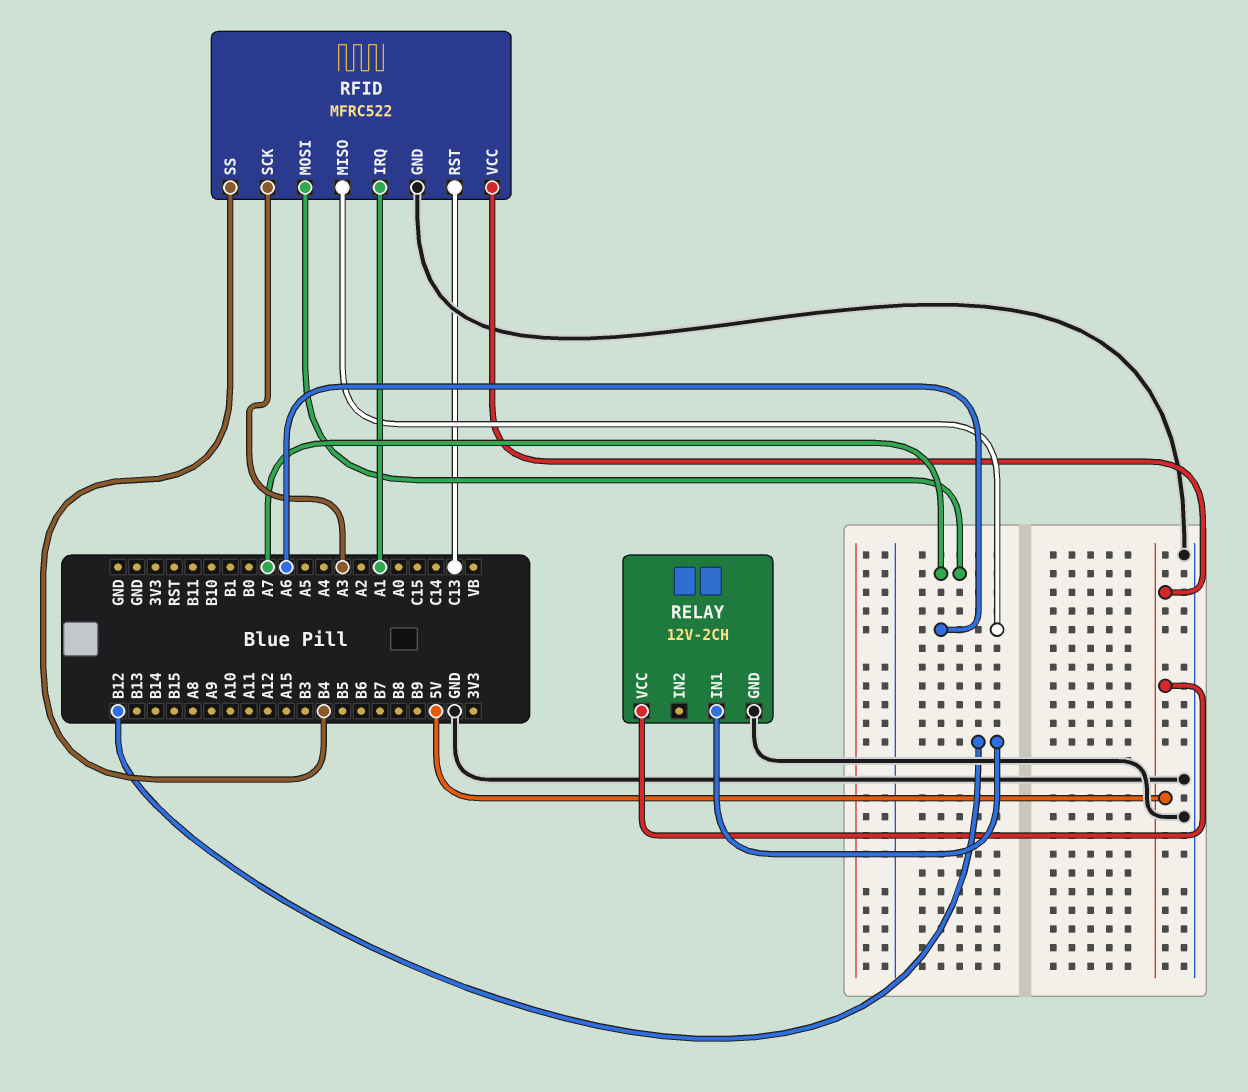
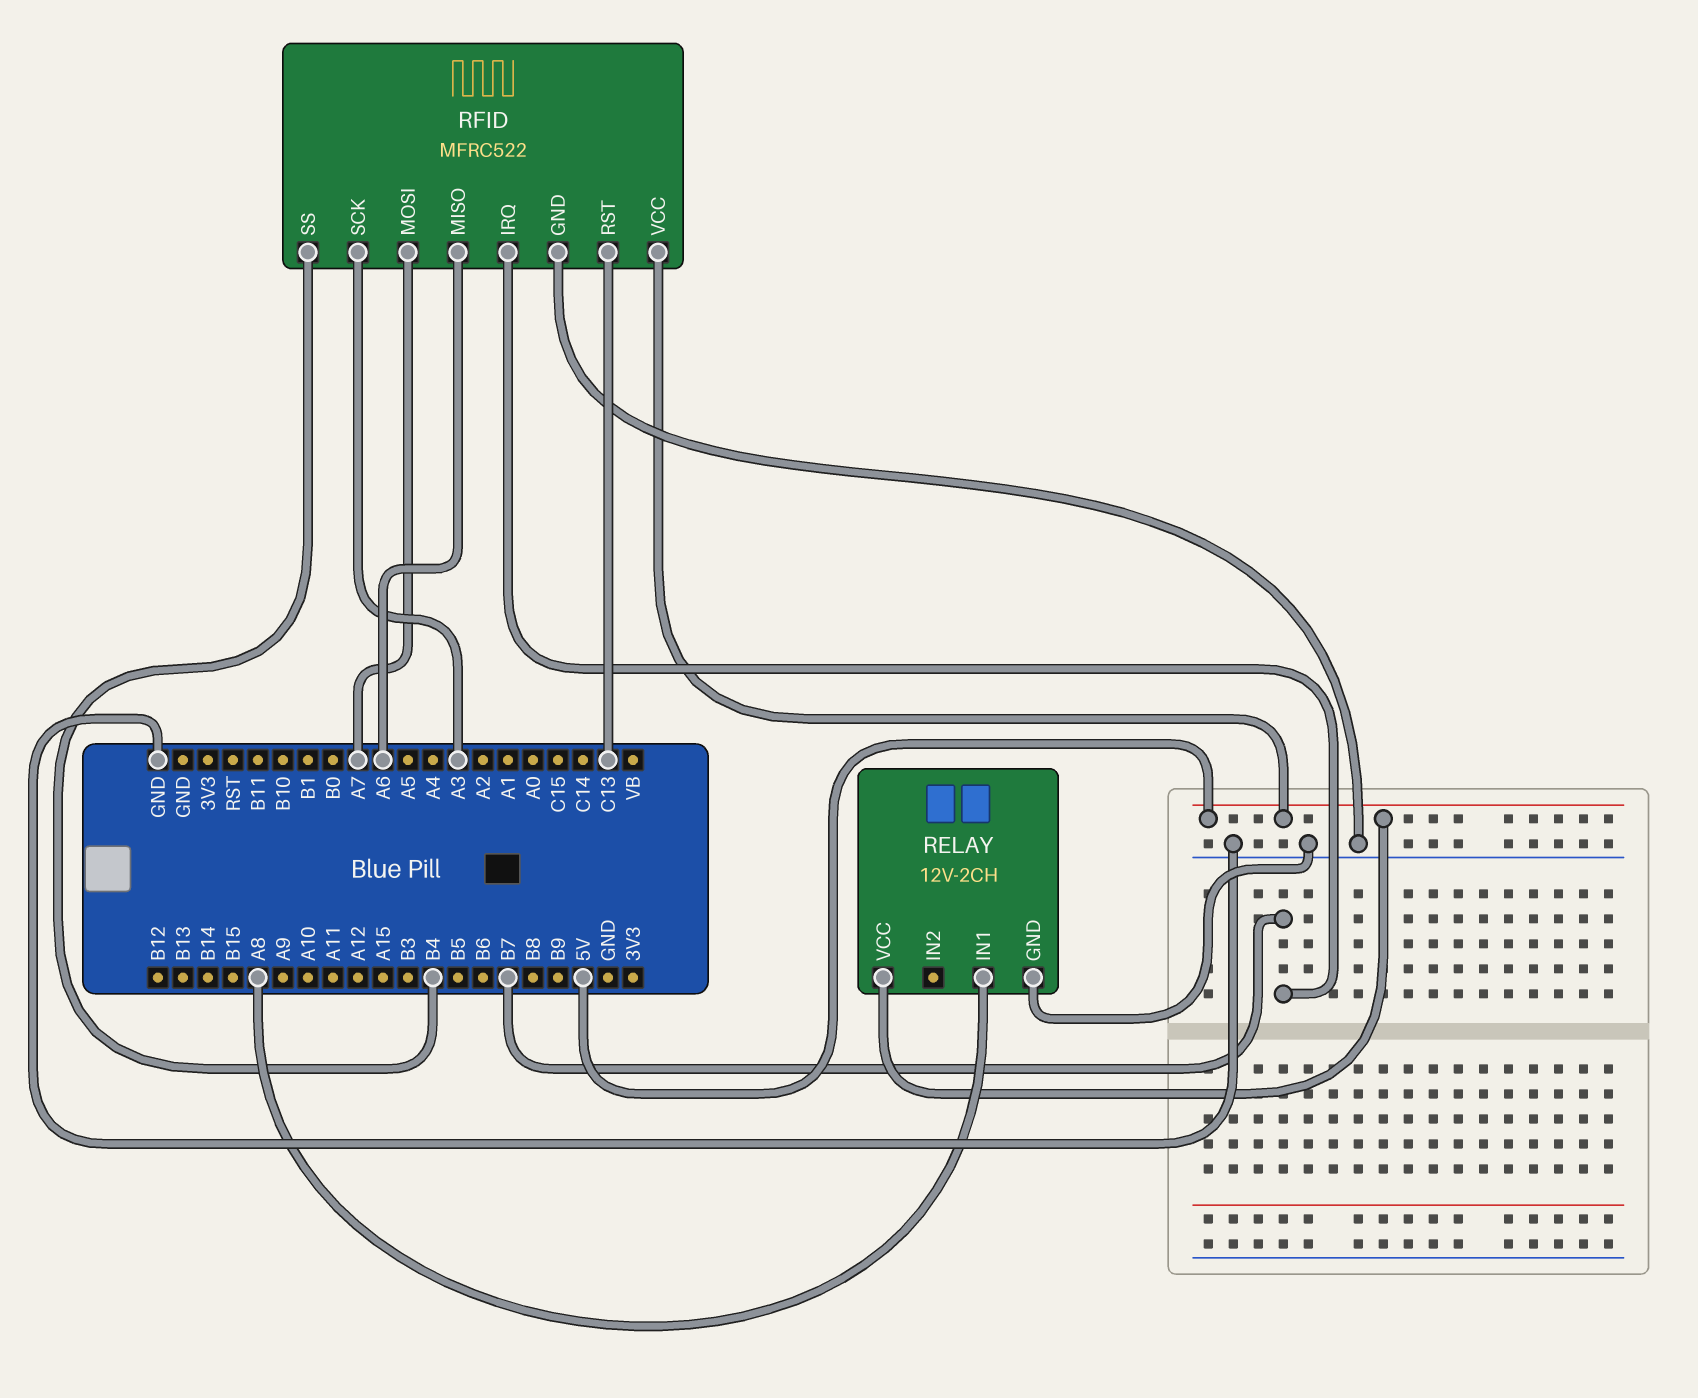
RELAY pin IN1: B12 -> A8
RFID pin IRQ: A1 -> B7

